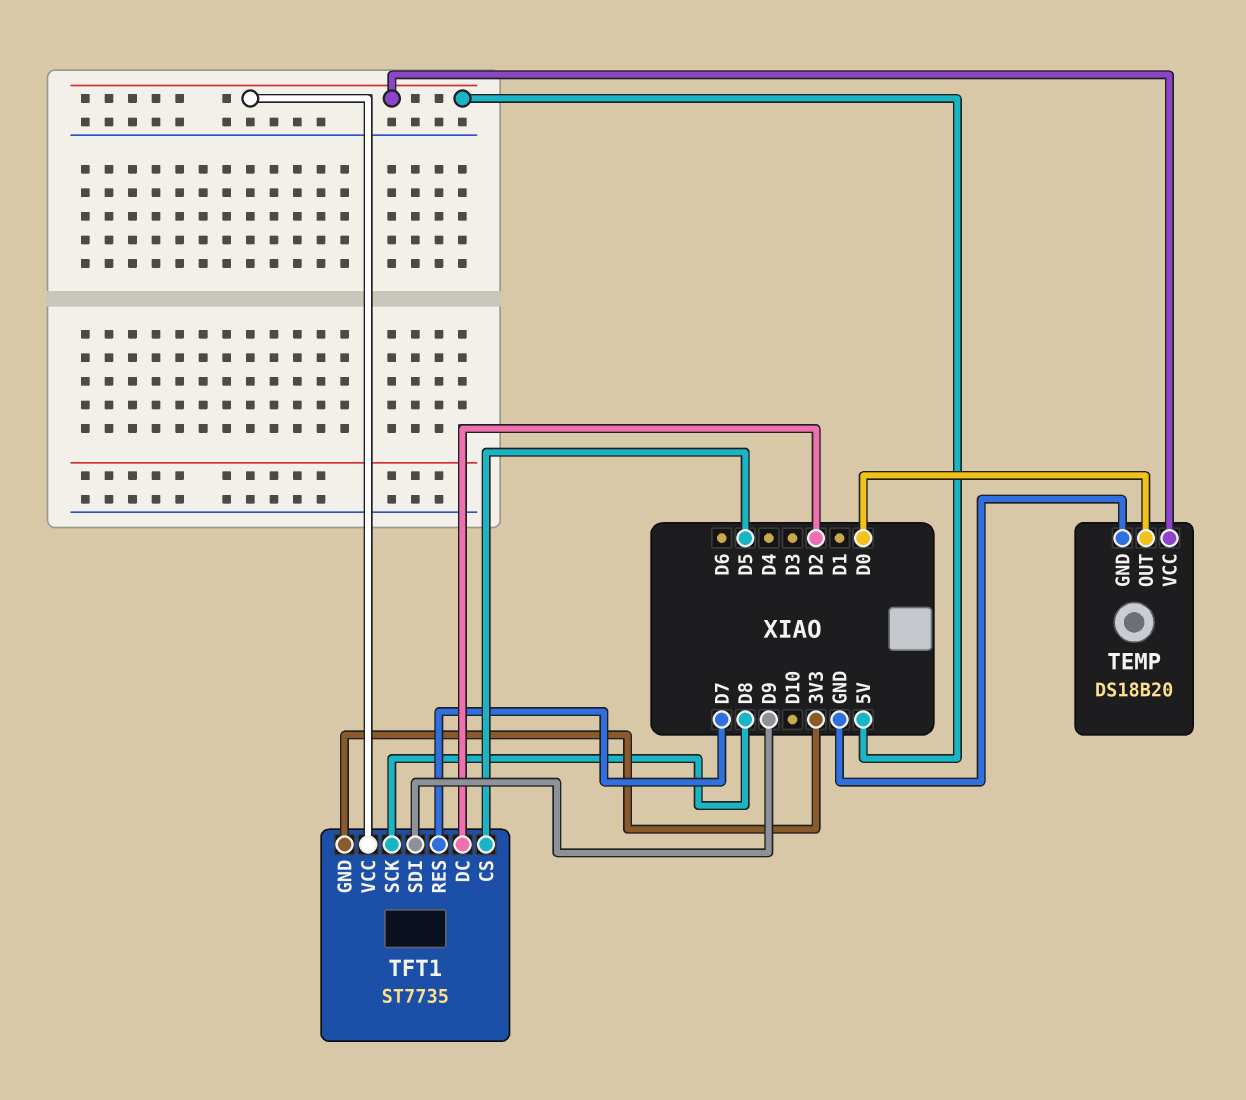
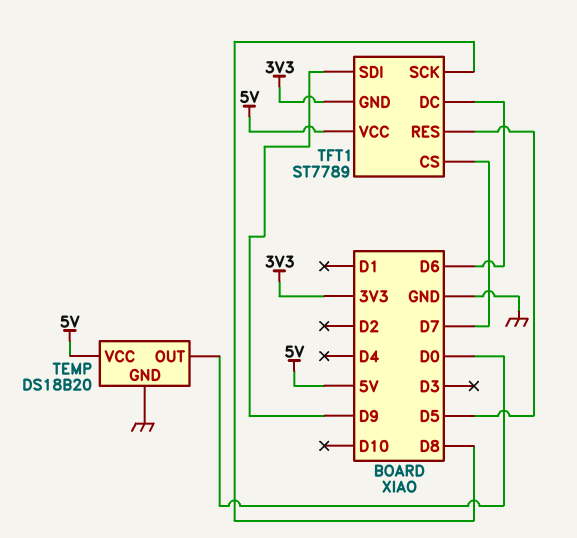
TFT1: ST7735 -> ST7789
TFT1 pin CS: D5 -> D7
TFT1 pin DC: D2 -> D6
TFT1 pin RES: D7 -> D5

